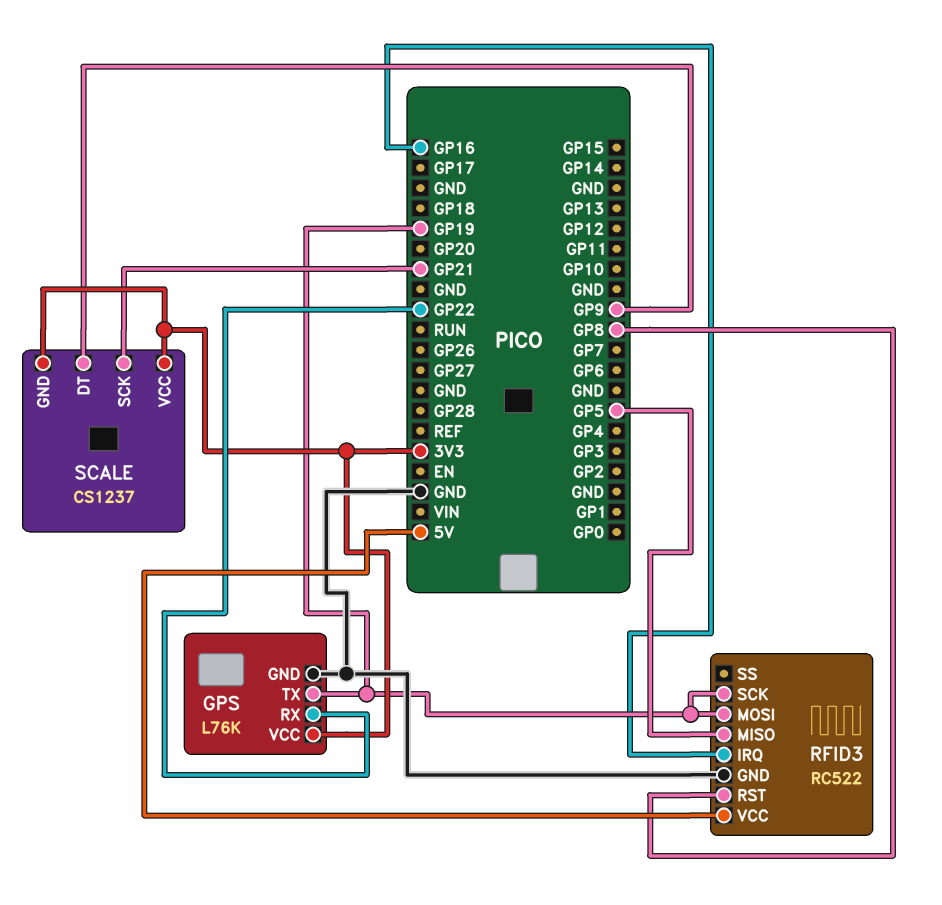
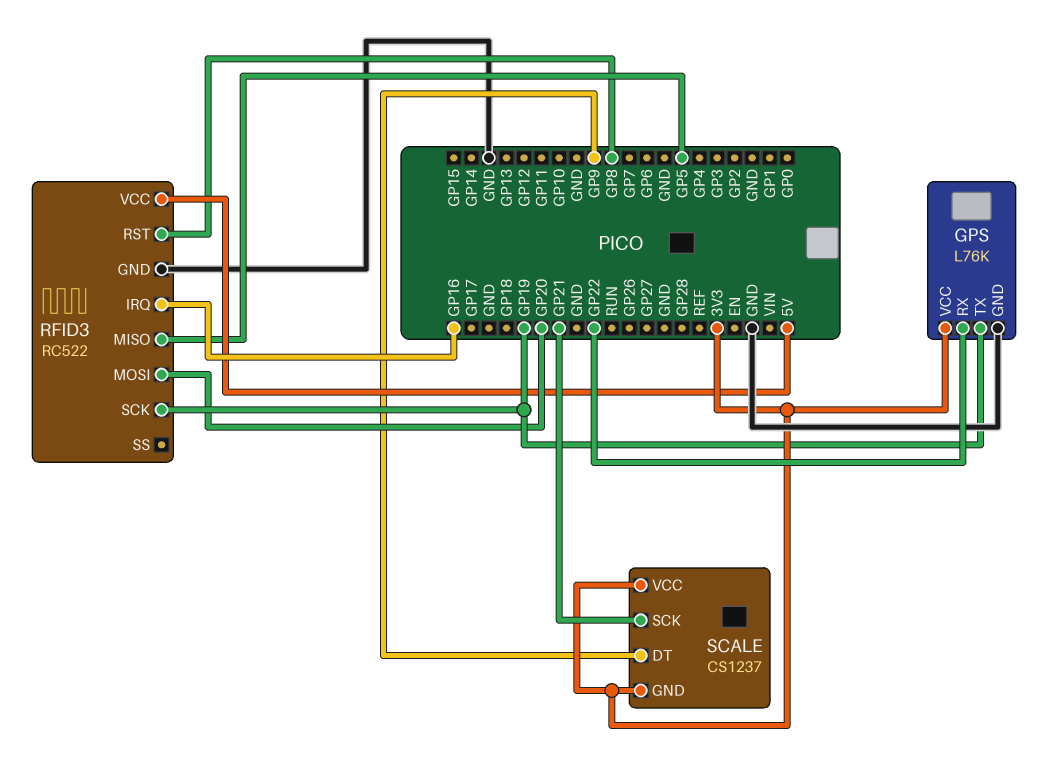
RFID3 pin MOSI: GP19 -> GP20

